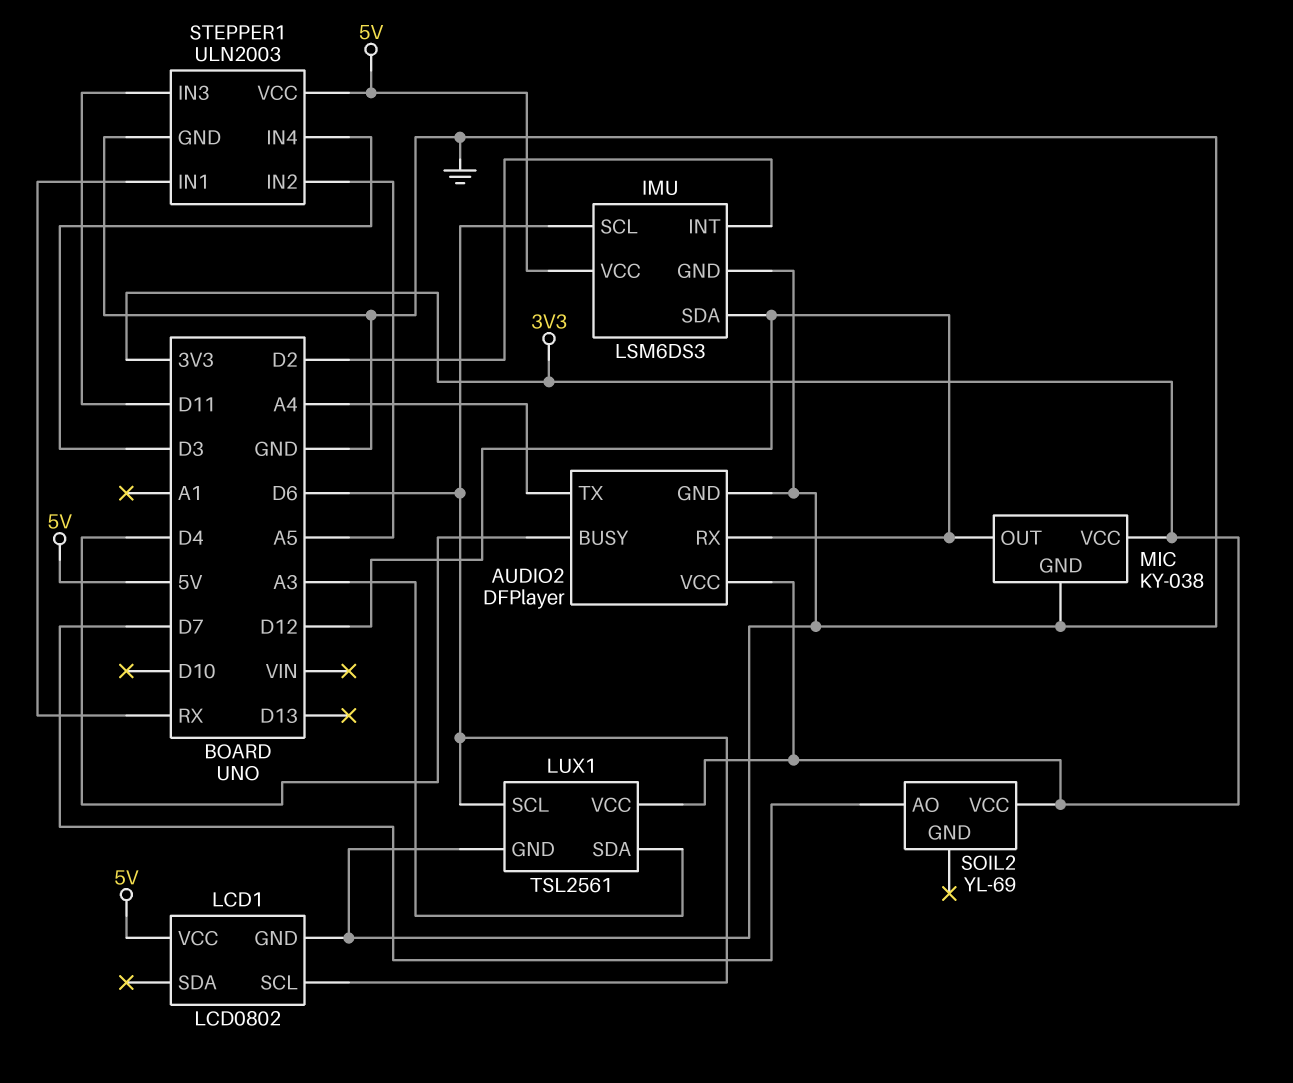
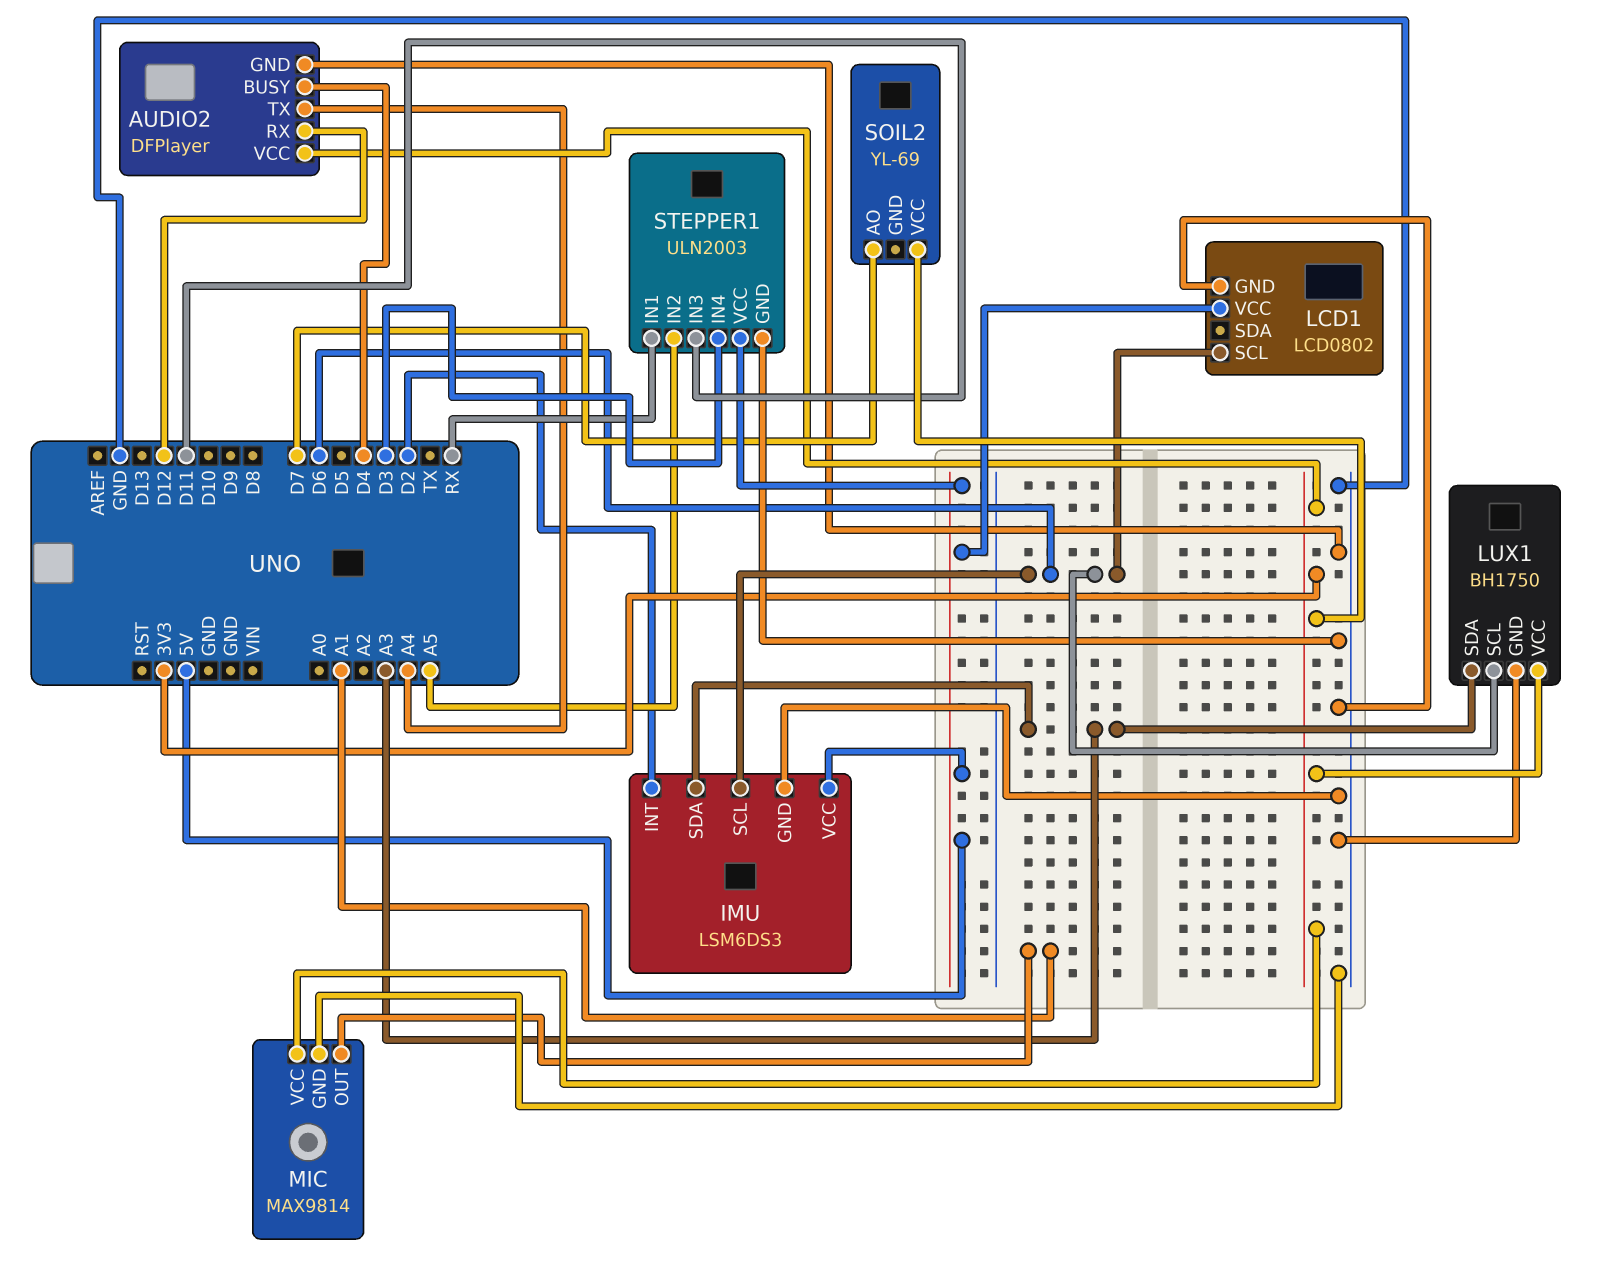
IMU pin SDA: D12 -> A3
LUX1: TSL2561 -> BH1750
MIC: KY-038 -> MAX9814
MIC pin OUT: D12 -> A1

